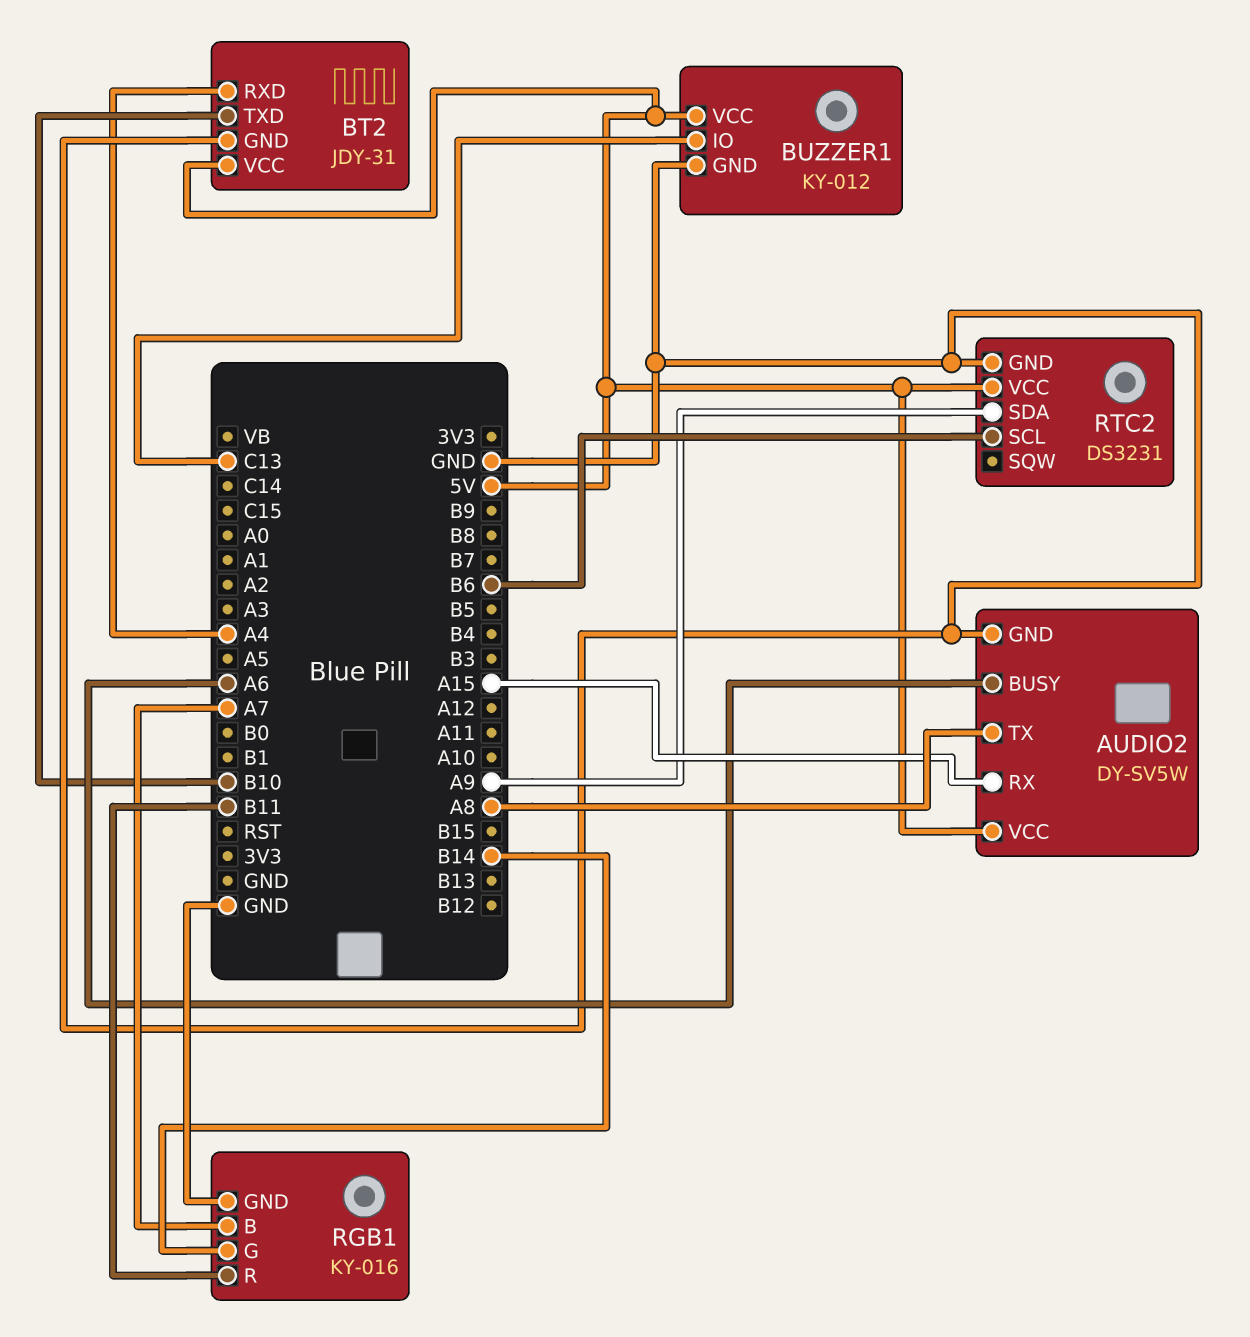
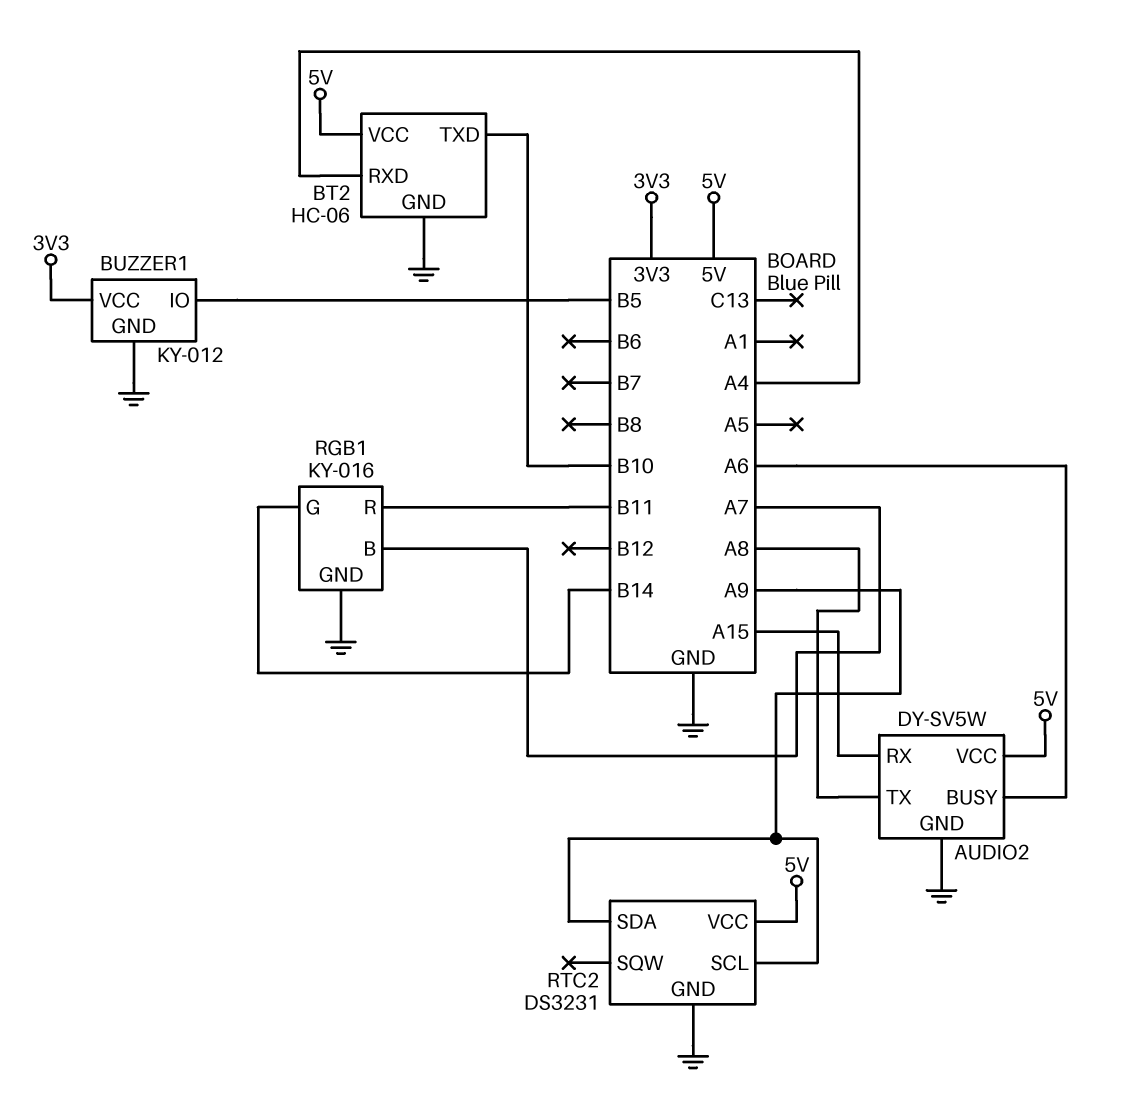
BT2: JDY-31 -> HC-06
BUZZER1 pin IO: C13 -> B5
BUZZER1 pin VCC: 5V -> 3V3
RTC2 pin SCL: B6 -> A9

